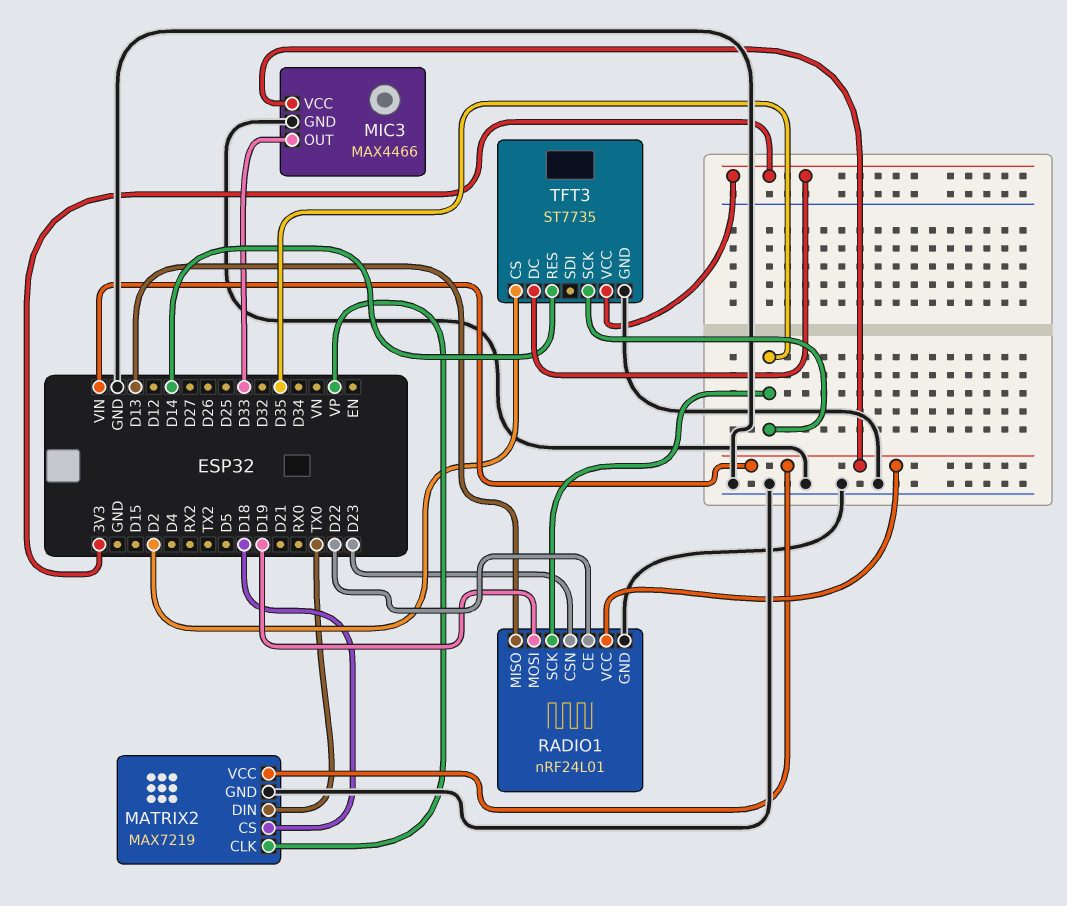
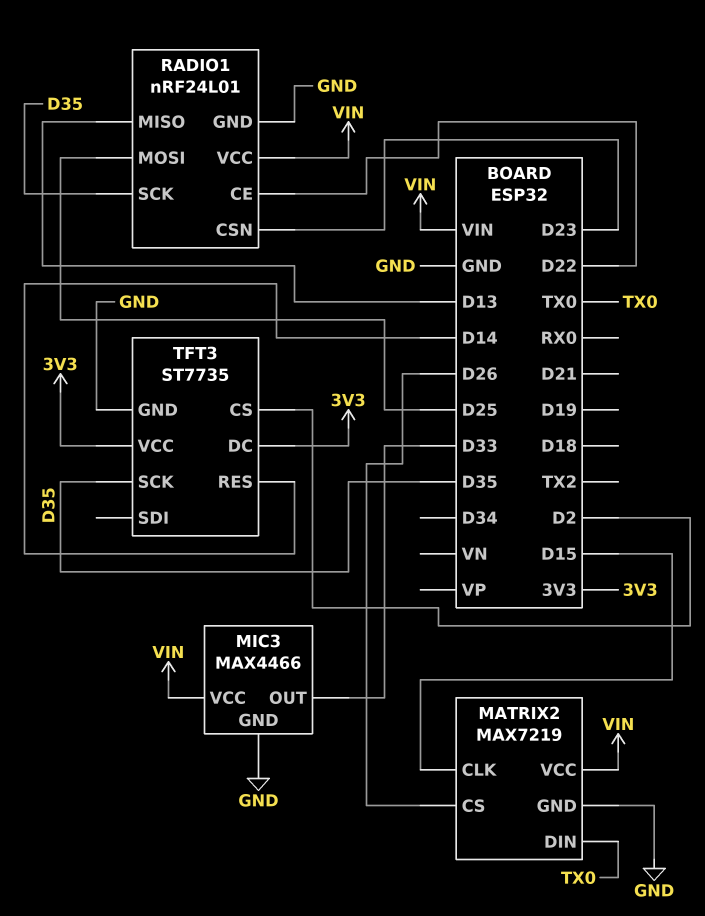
MATRIX2 pin CLK: VP -> D15
MATRIX2 pin CS: D18 -> D26
RADIO1 pin MOSI: D19 -> D25

